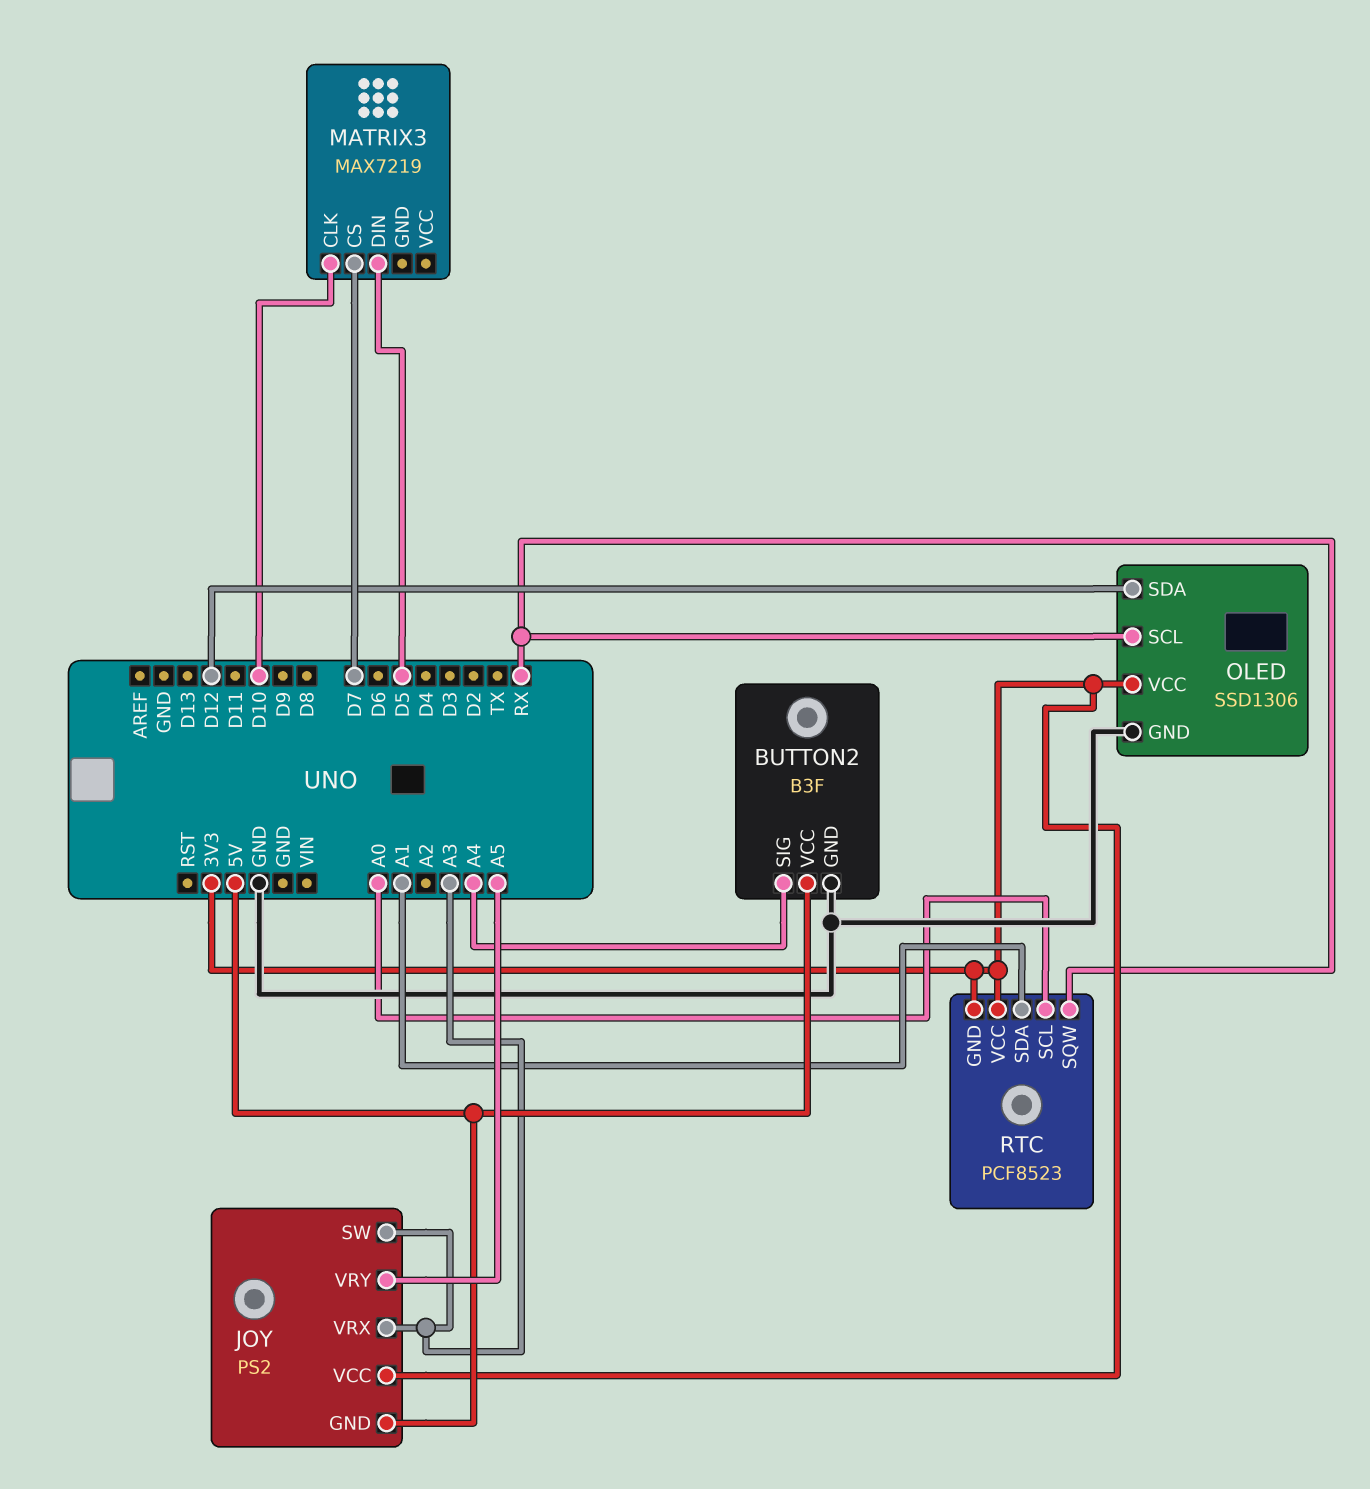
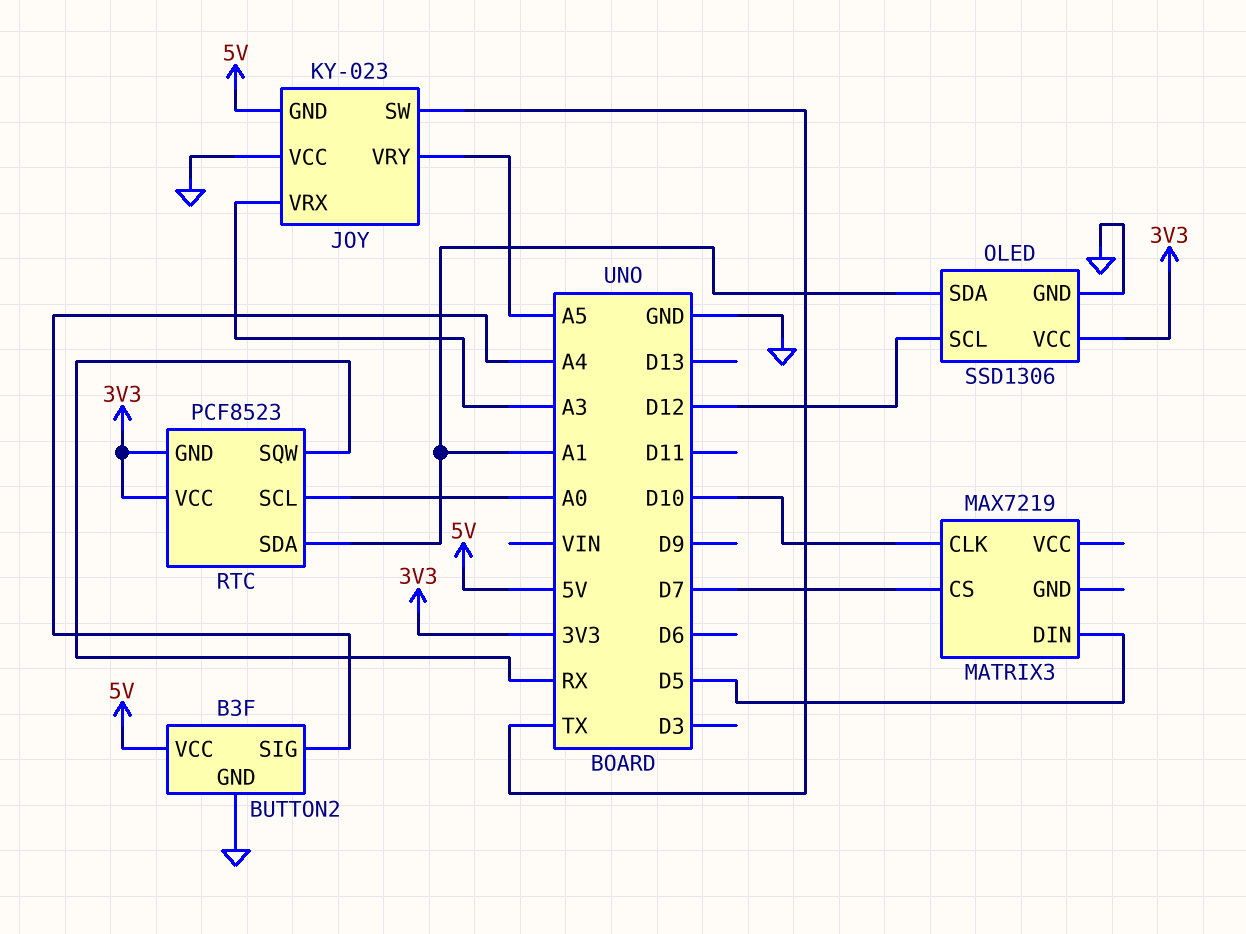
JOY: PS2 -> KY-023
JOY pin SW: A3 -> TX
JOY pin VCC: 3V3 -> GND
OLED pin SCL: RX -> D12
OLED pin SDA: D12 -> A1

